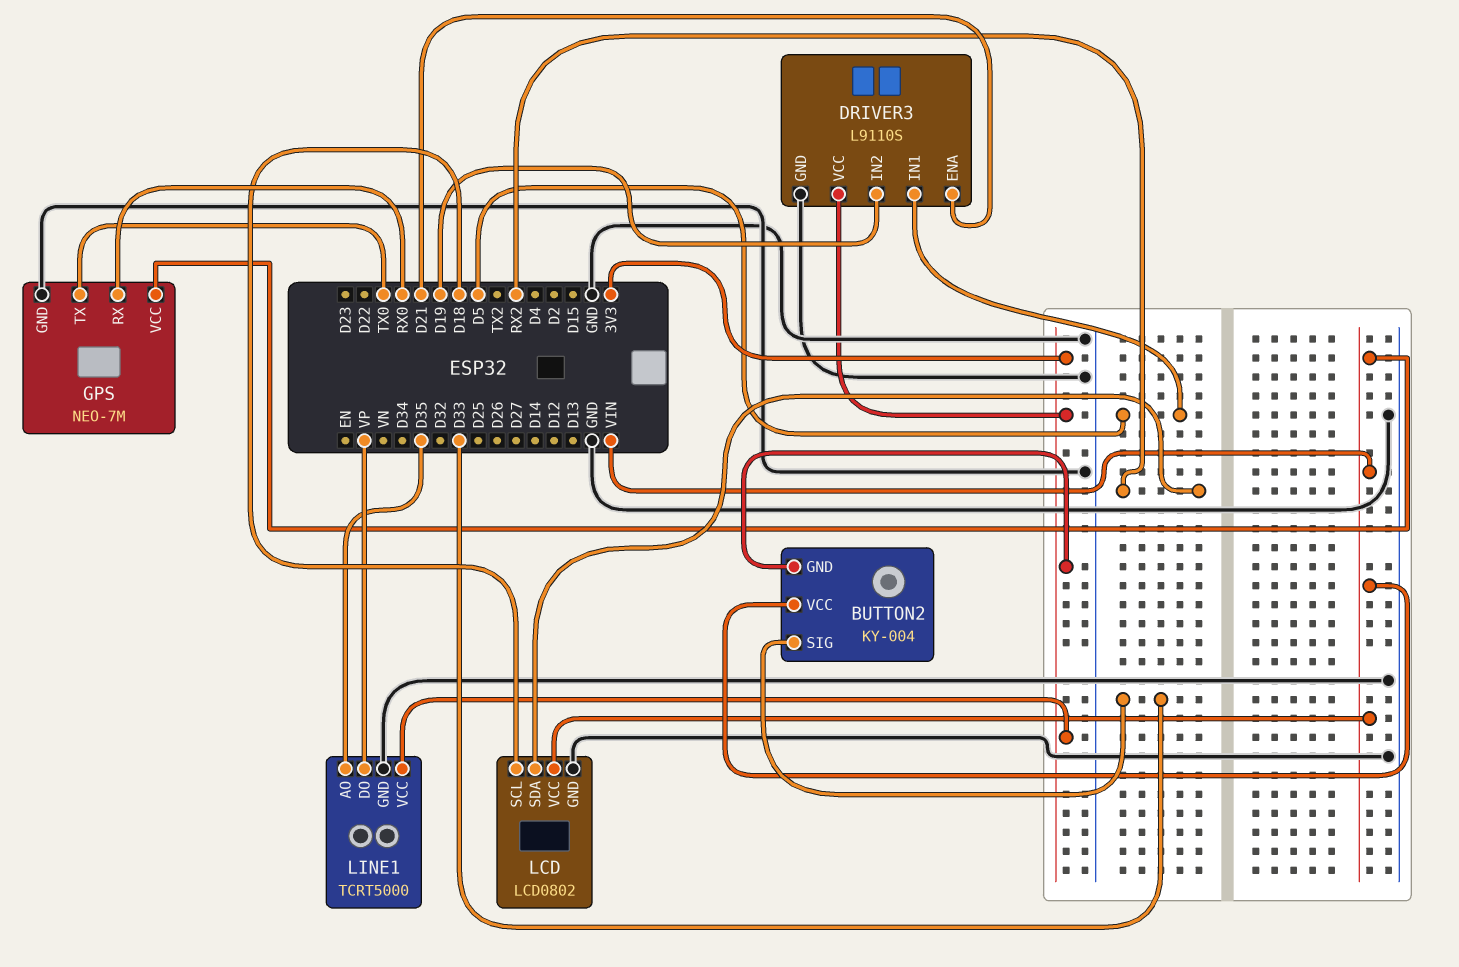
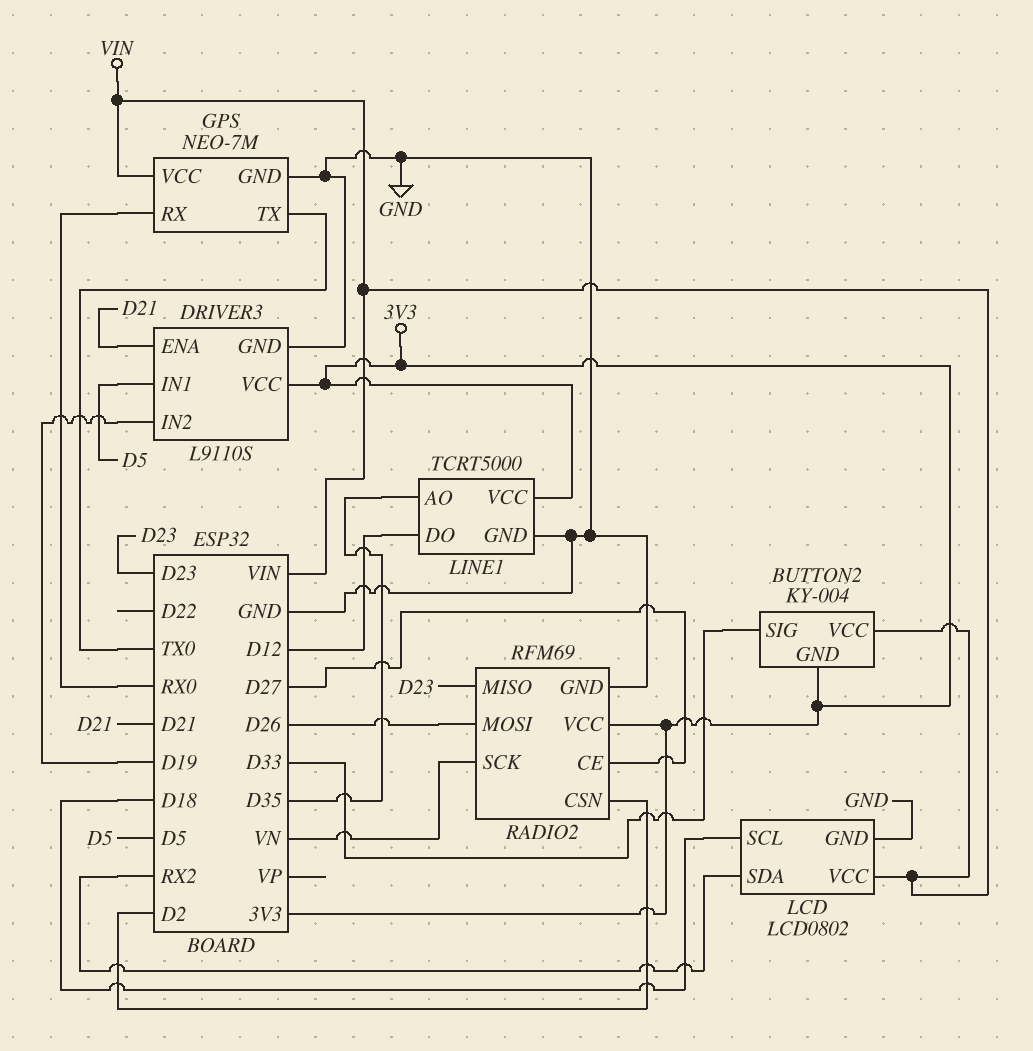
LINE1 pin DO: VP -> D12
RADIO2: none -> RFM69
RADIO2 pin CE: none -> D27
RADIO2 pin CSN: none -> D2
RADIO2 pin GND: none -> GND
RADIO2 pin MISO: none -> D23
RADIO2 pin MOSI: none -> D26
RADIO2 pin SCK: none -> VN
RADIO2 pin VCC: none -> 3V3

